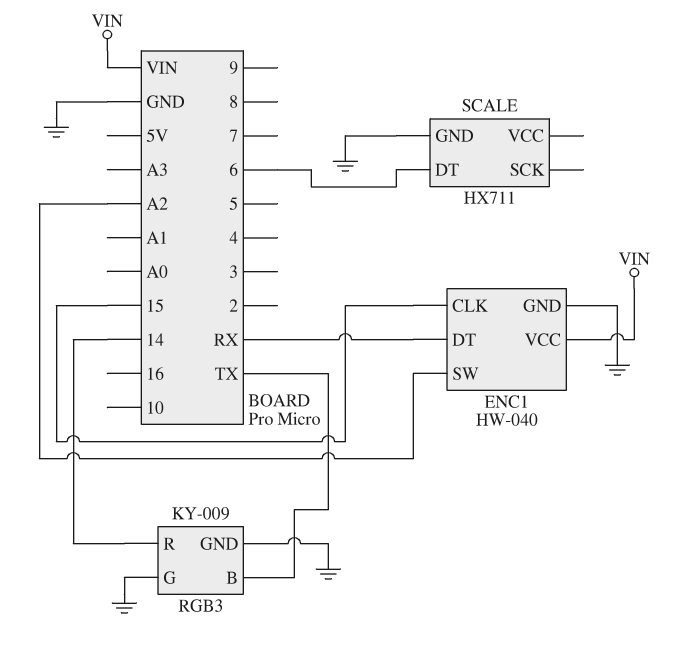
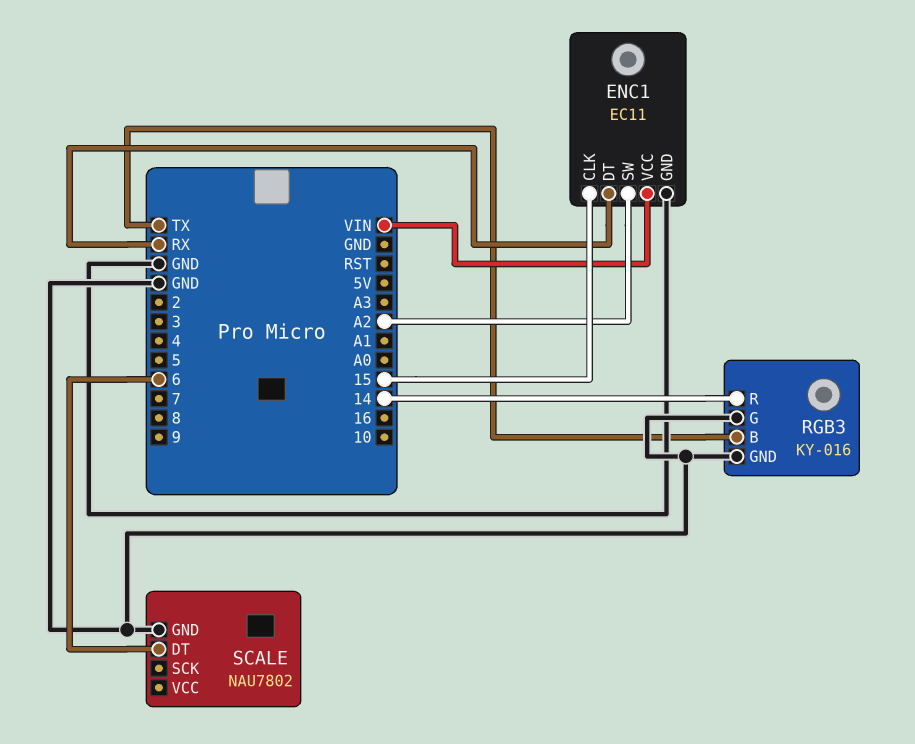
ENC1: HW-040 -> EC11
RGB3: KY-009 -> KY-016
SCALE: HX711 -> NAU7802

